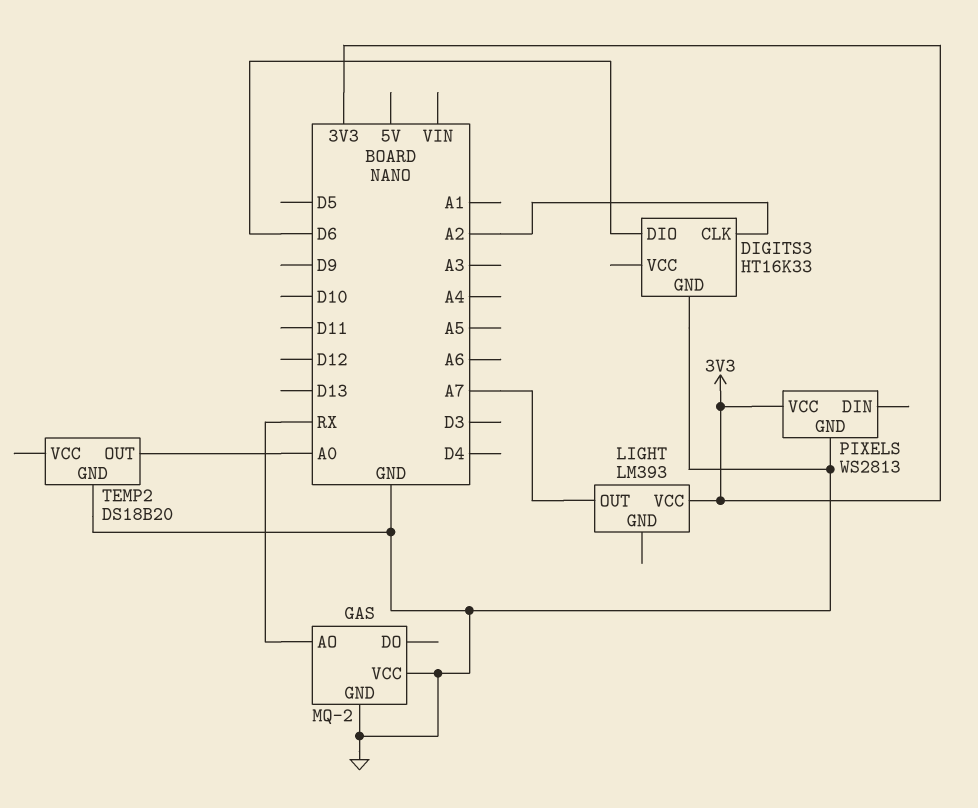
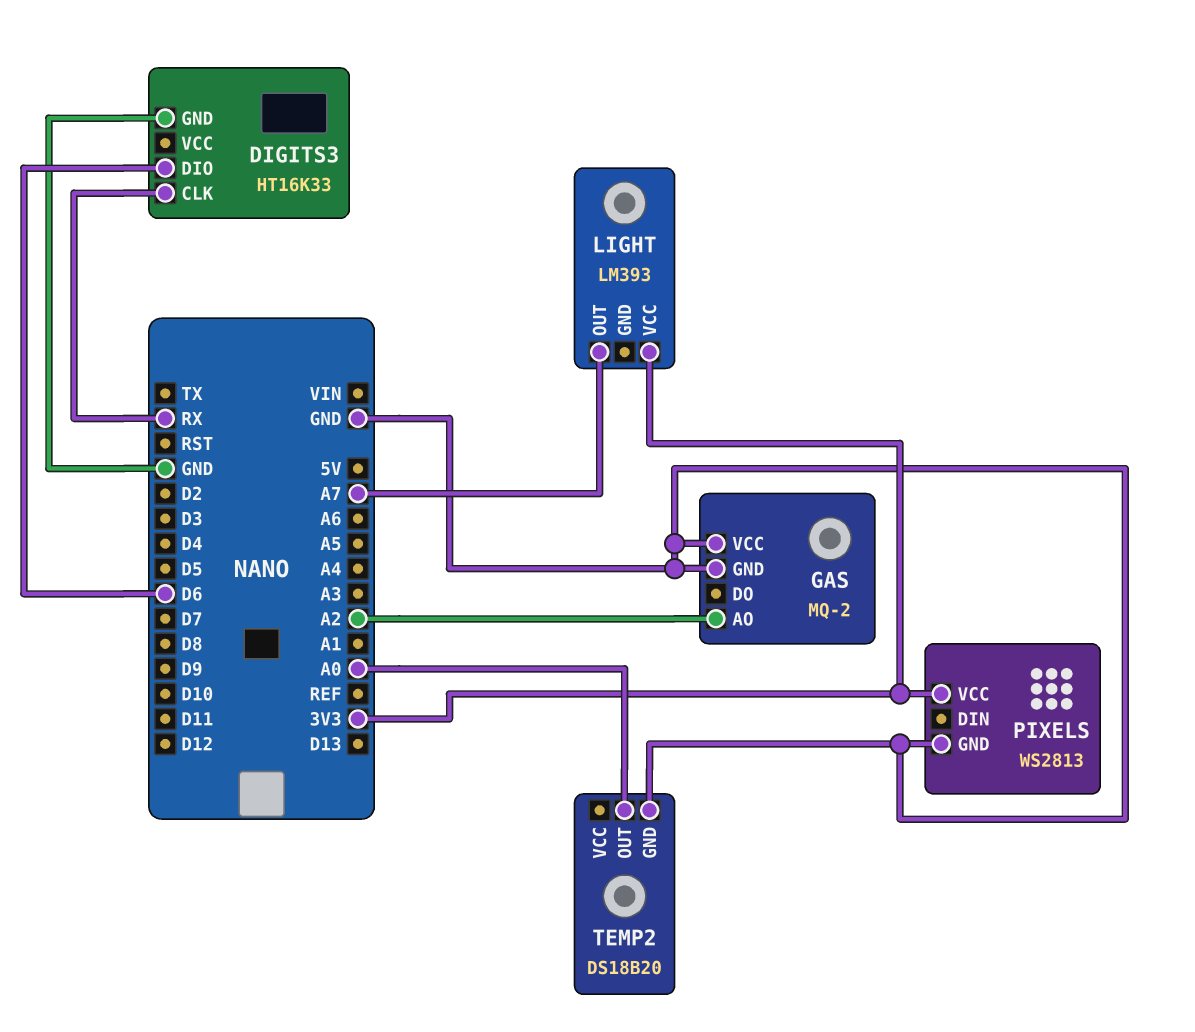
DIGITS3 pin CLK: A2 -> RX
GAS pin AO: RX -> A2

